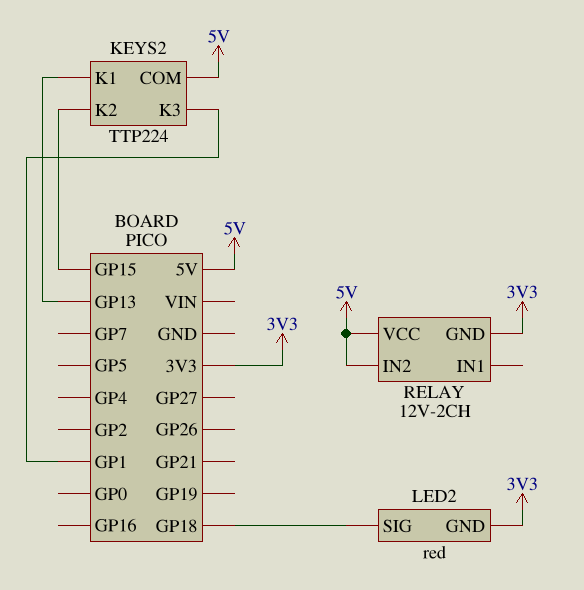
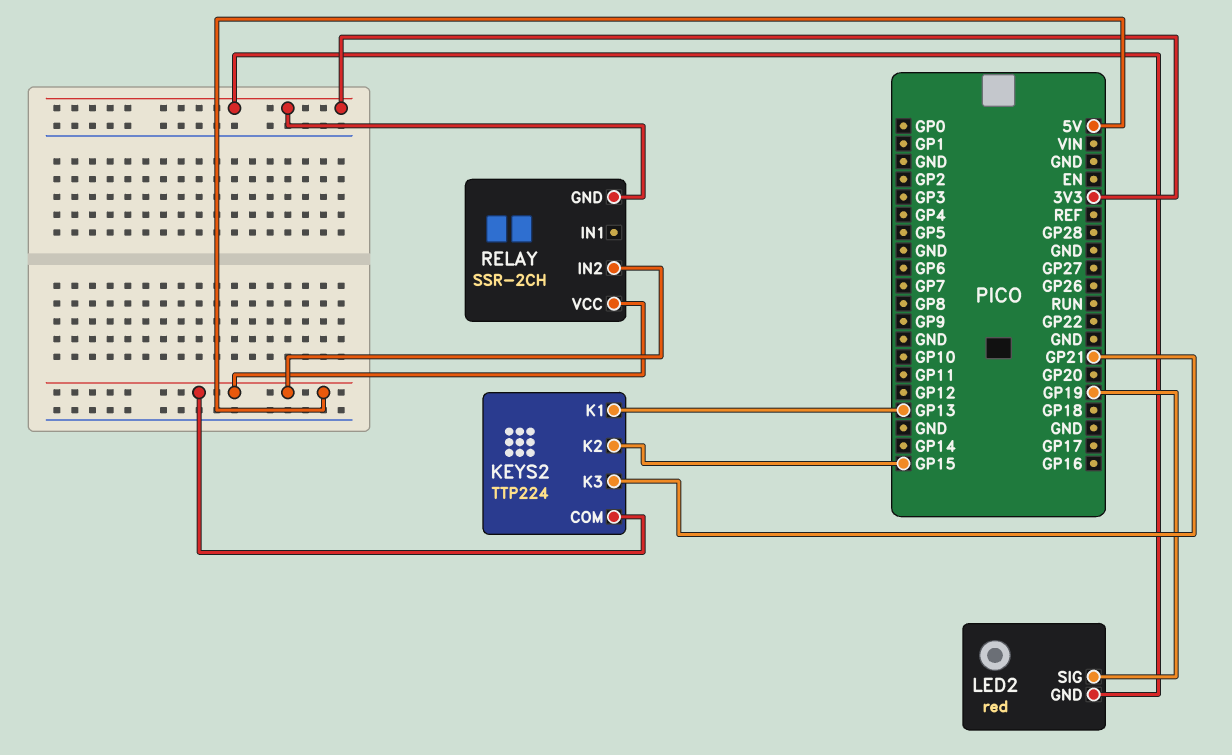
KEYS2 pin K3: GP1 -> GP21
LED2 pin SIG: GP18 -> GP19
RELAY: 12V-2CH -> SSR-2CH

